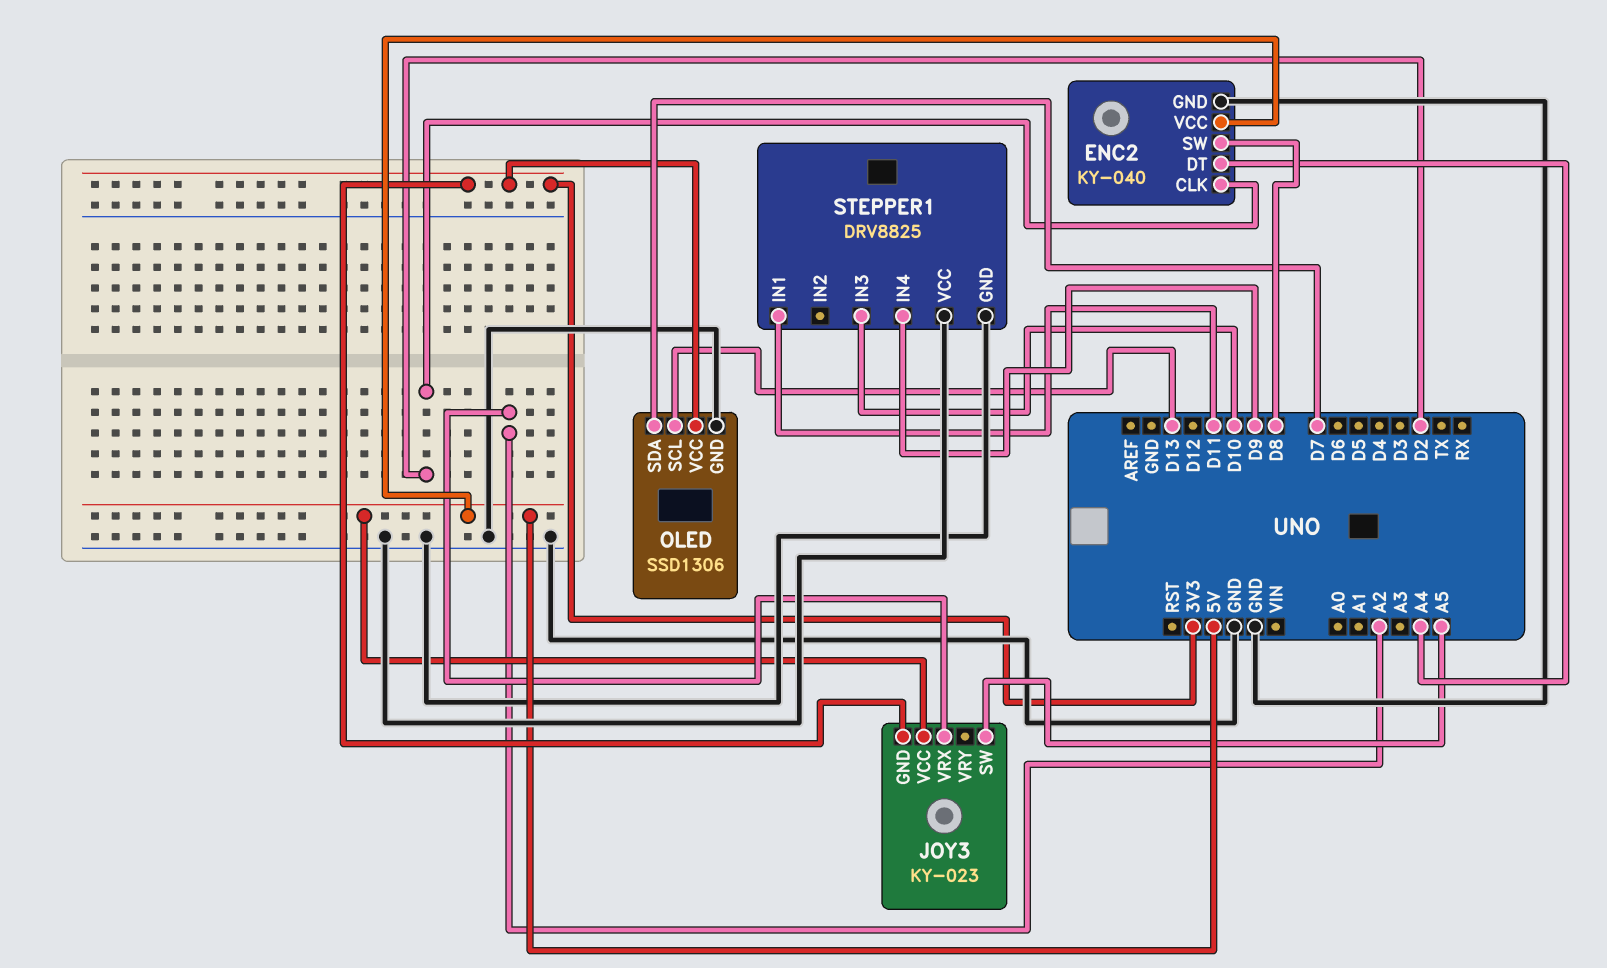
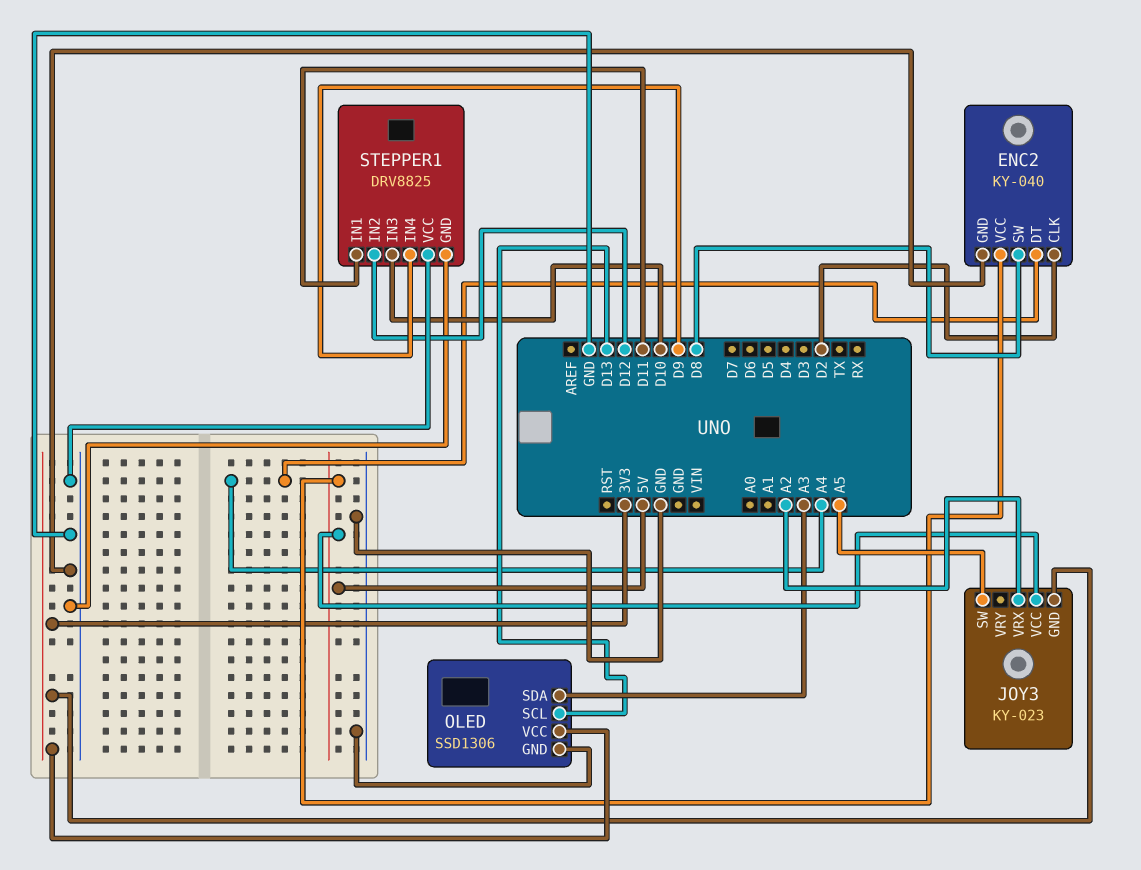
OLED pin SDA: D7 -> A3
STEPPER1 pin IN2: none -> D12

